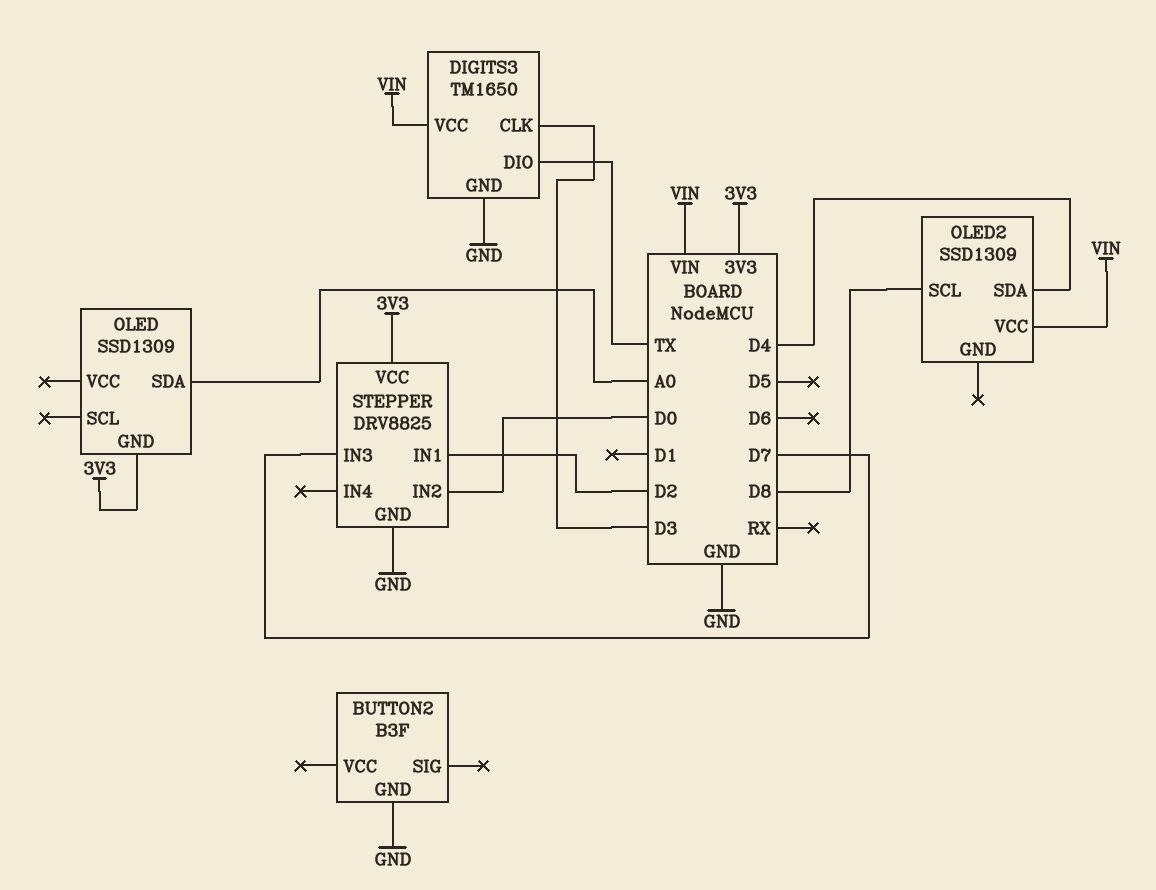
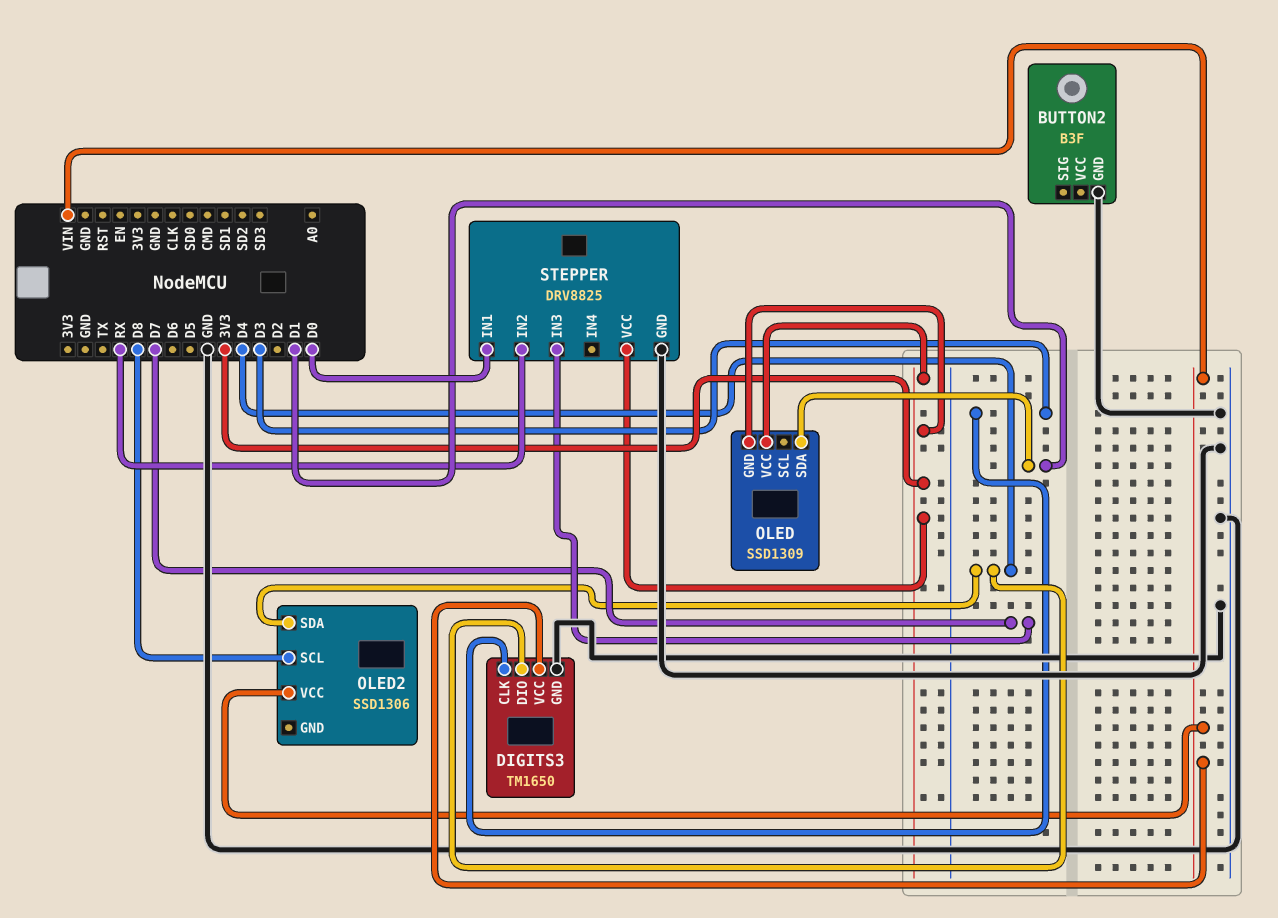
DIGITS3 pin DIO: TX -> D4
OLED pin SDA: A0 -> D1
OLED pin VCC: none -> 3V3
OLED2: SSD1309 -> SSD1306
STEPPER pin IN1: D2 -> D0
STEPPER pin IN2: D0 -> RX

